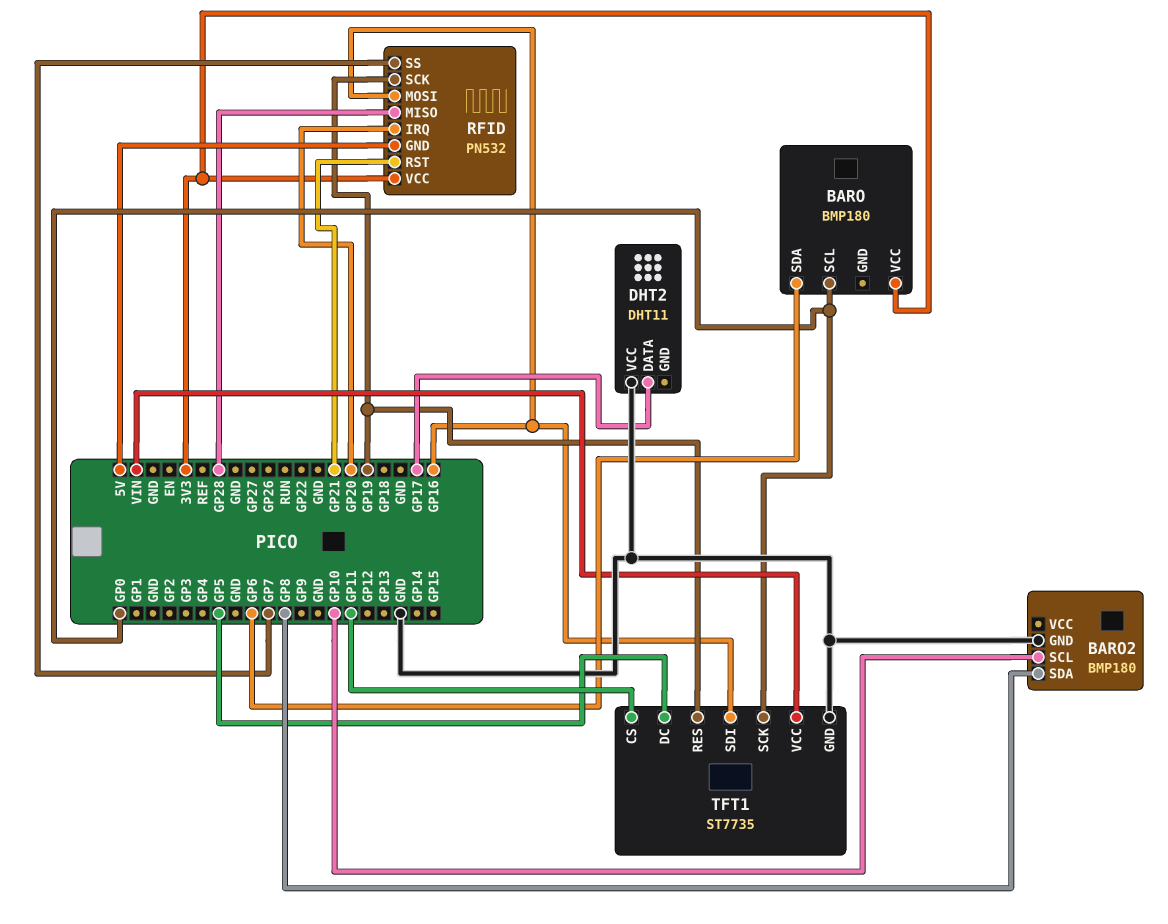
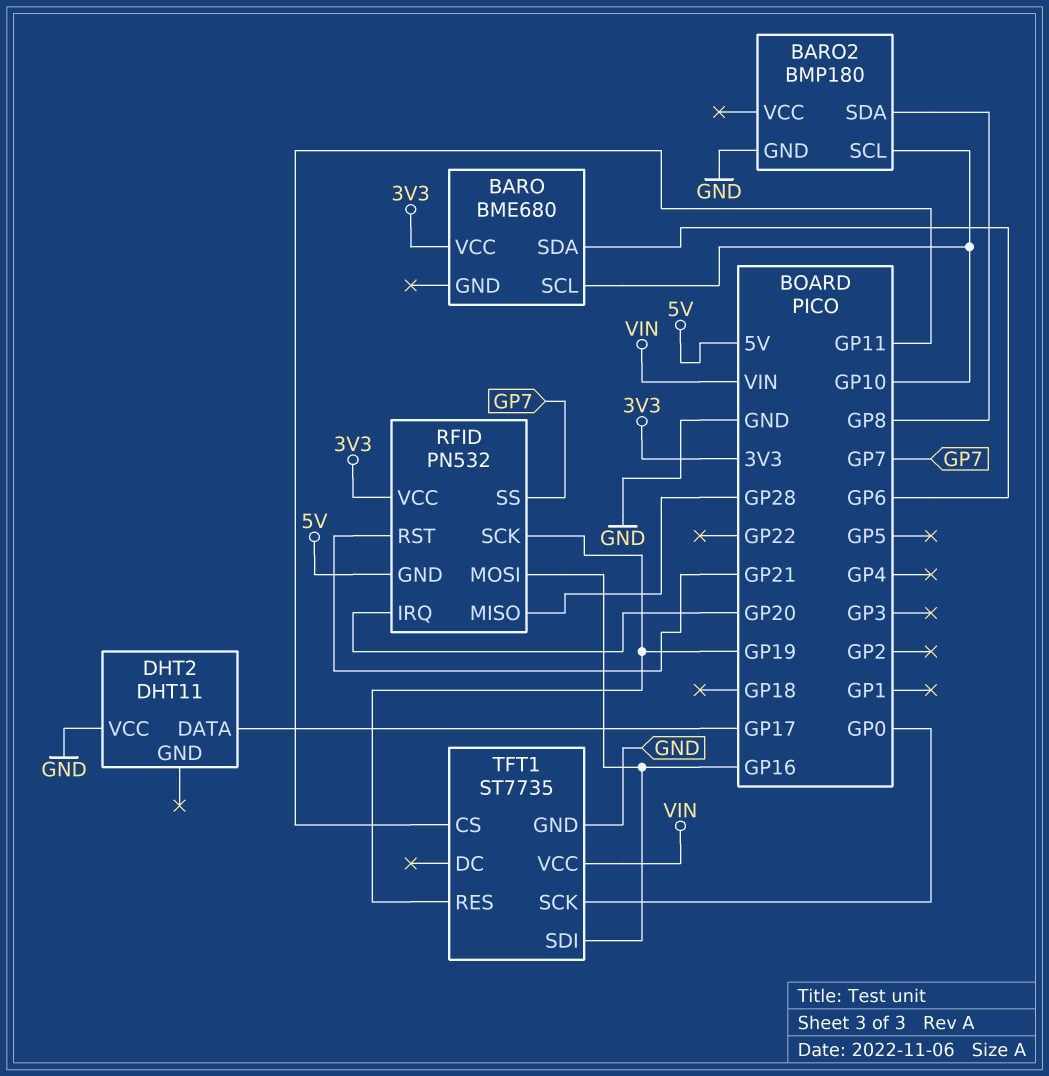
BARO: BMP180 -> BME680
BARO pin SCL: GP0 -> GP10
TFT1 pin DC: GP5 -> none

